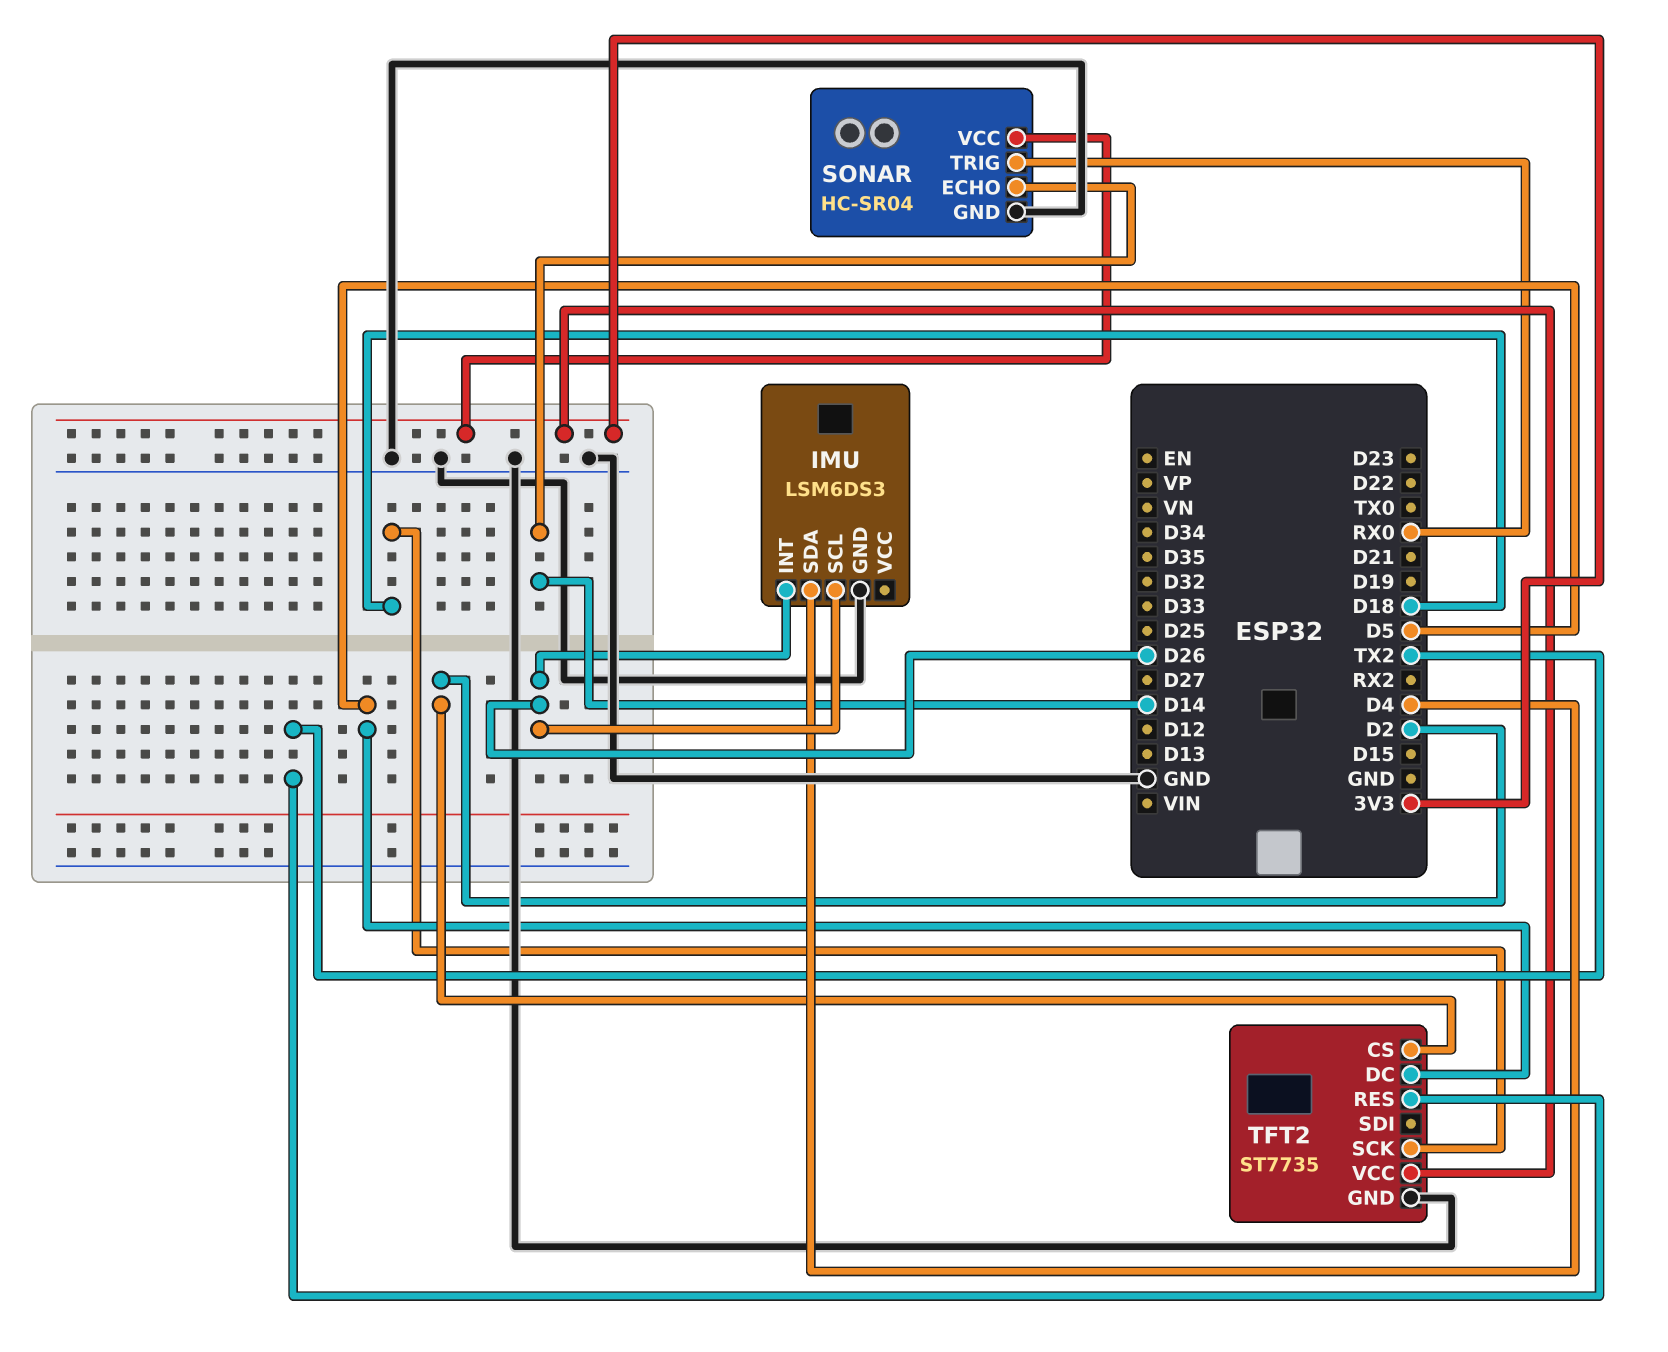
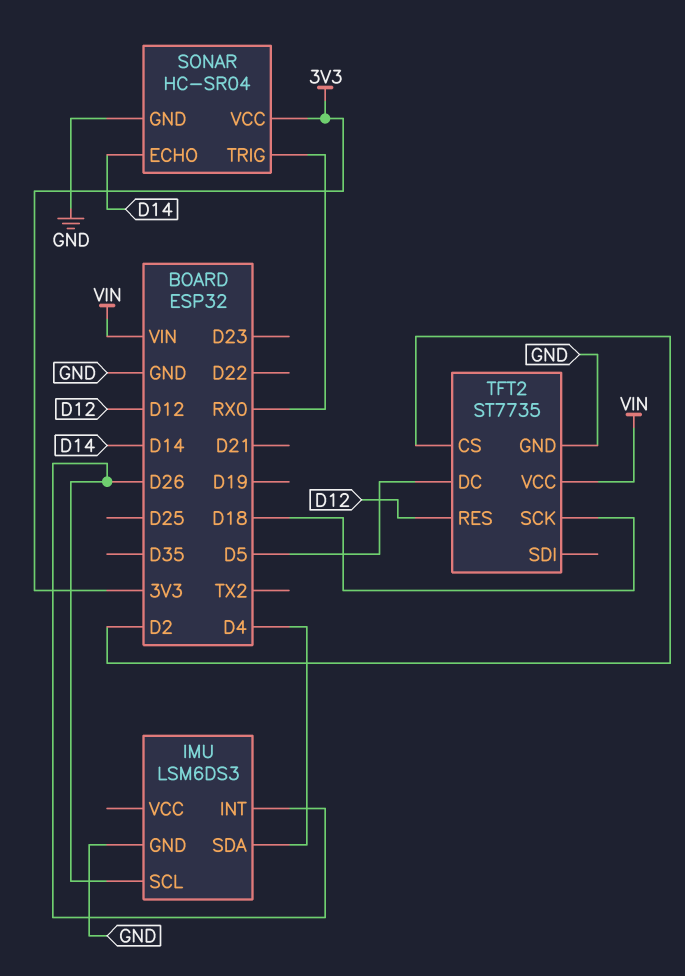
TFT2 pin RES: TX2 -> D12
TFT2 pin VCC: 3V3 -> VIN

